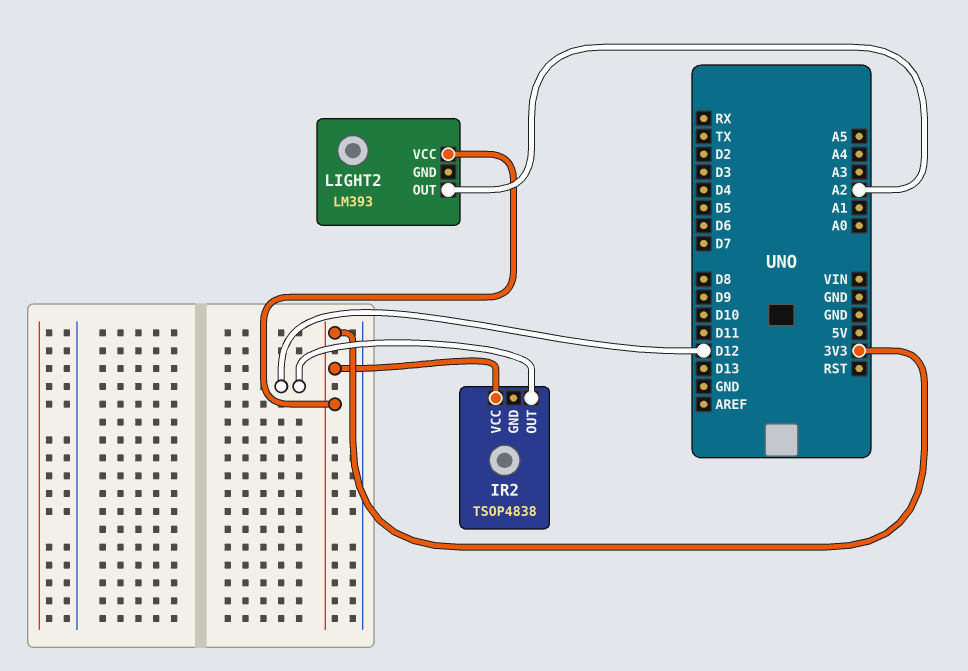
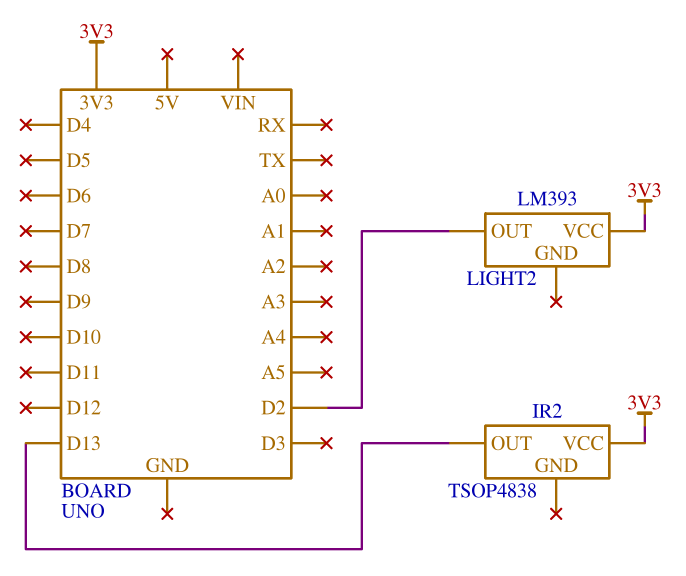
IR2 pin OUT: D12 -> D13
LIGHT2 pin OUT: A2 -> D2

